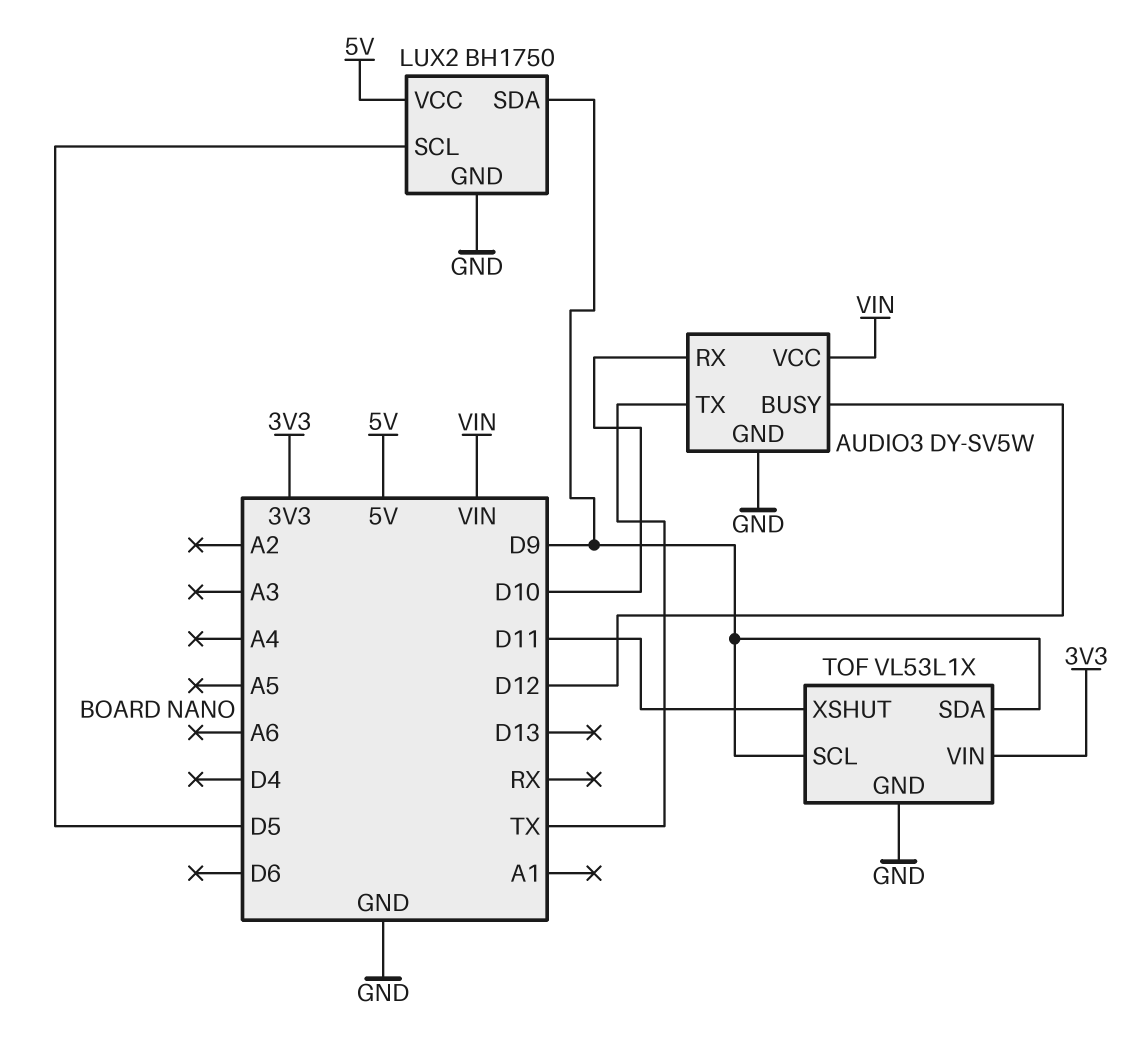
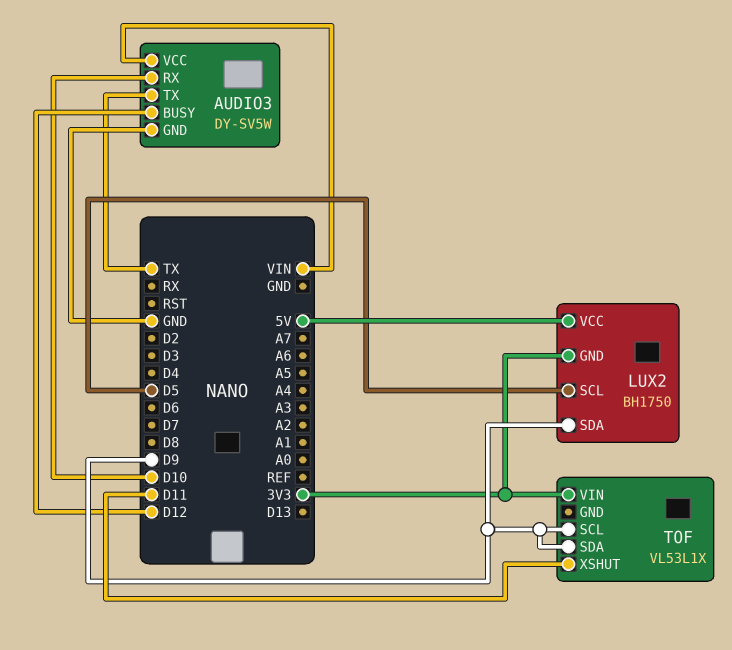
LUX2 pin GND: GND -> 3V3
TOF pin GND: GND -> none

